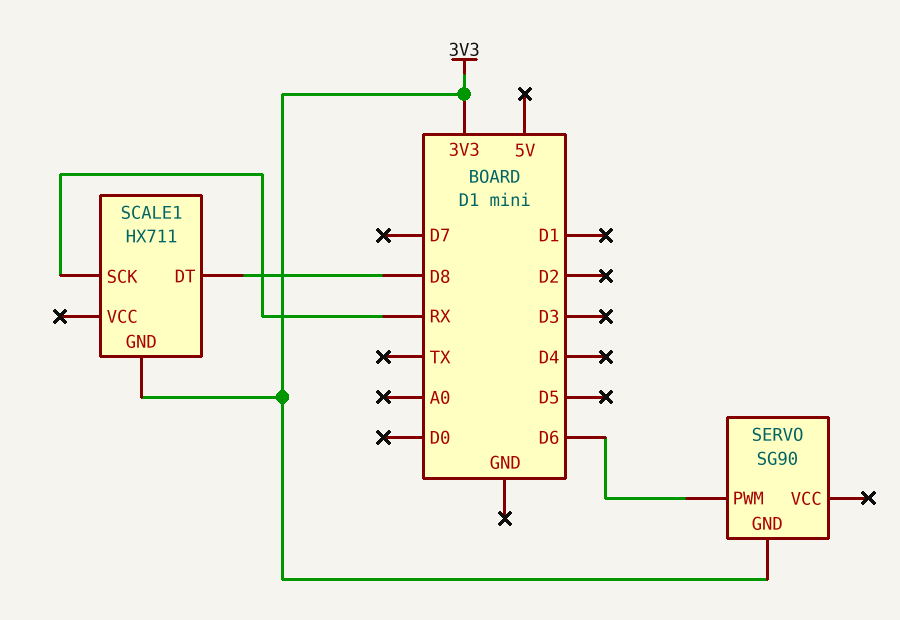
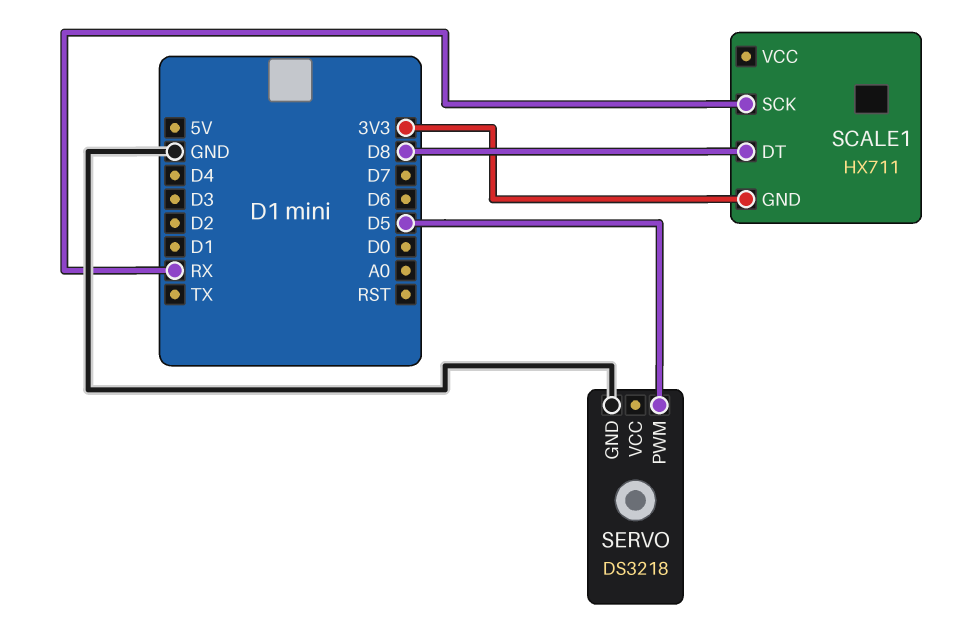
SERVO: SG90 -> DS3218
SERVO pin GND: 3V3 -> GND
SERVO pin PWM: D6 -> D5

